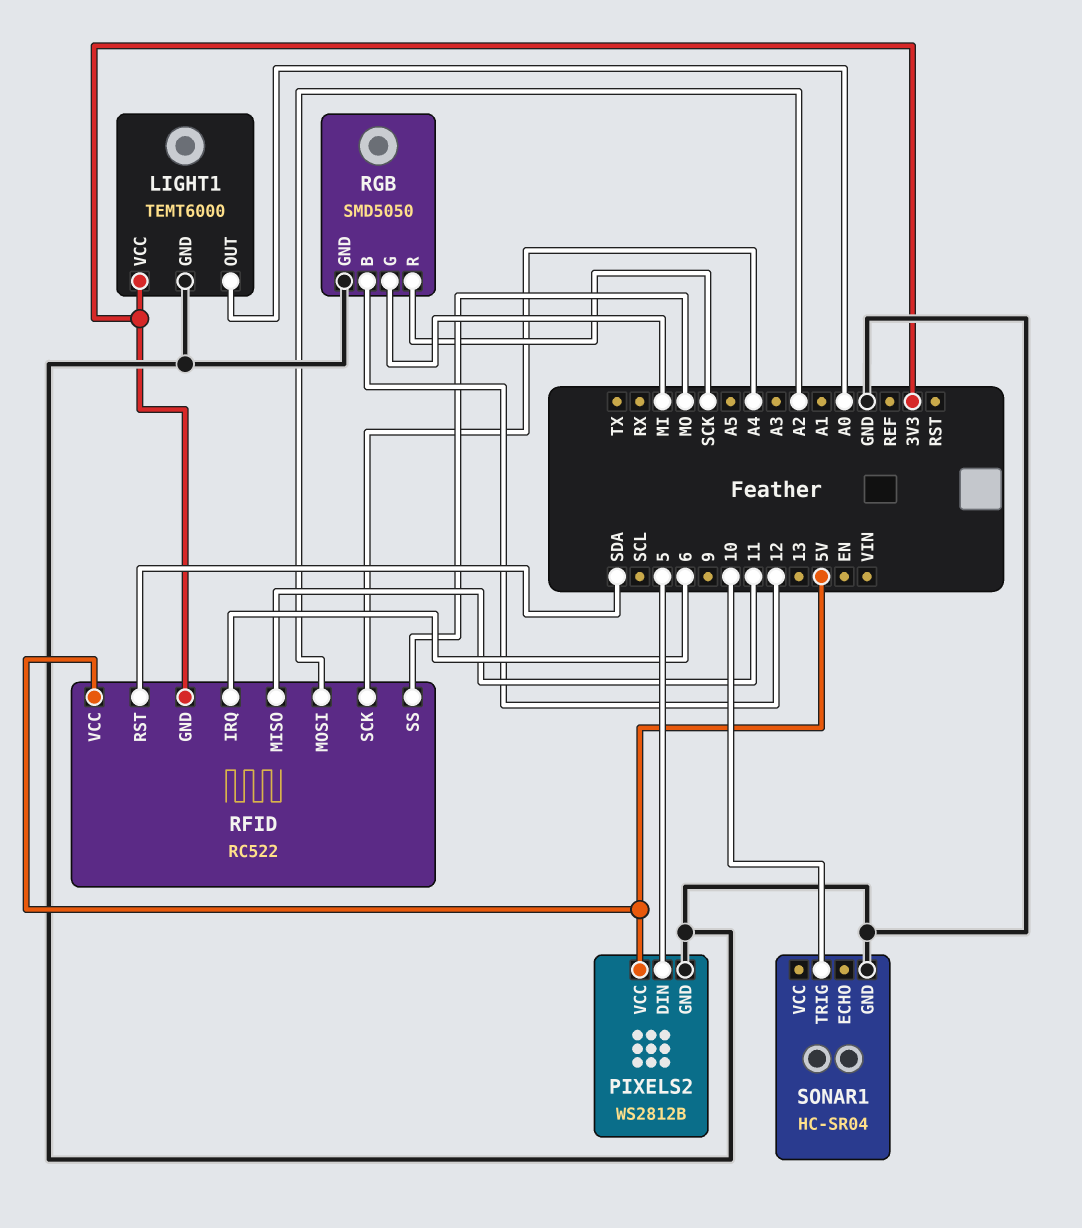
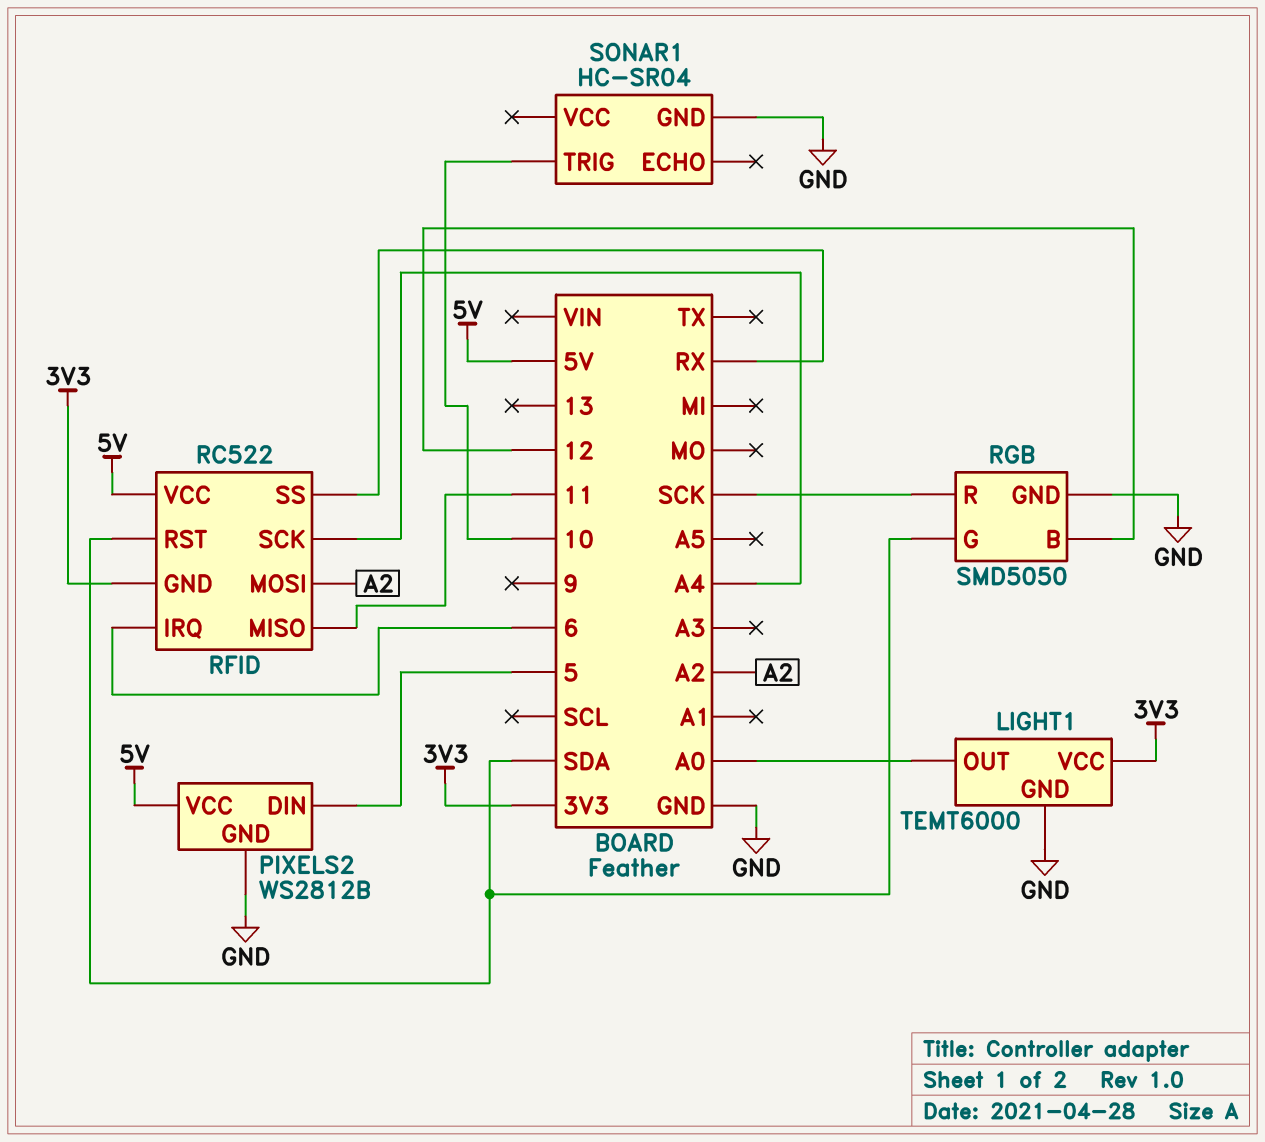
RFID pin SS: MO -> RX
RGB pin G: MI -> SDA

